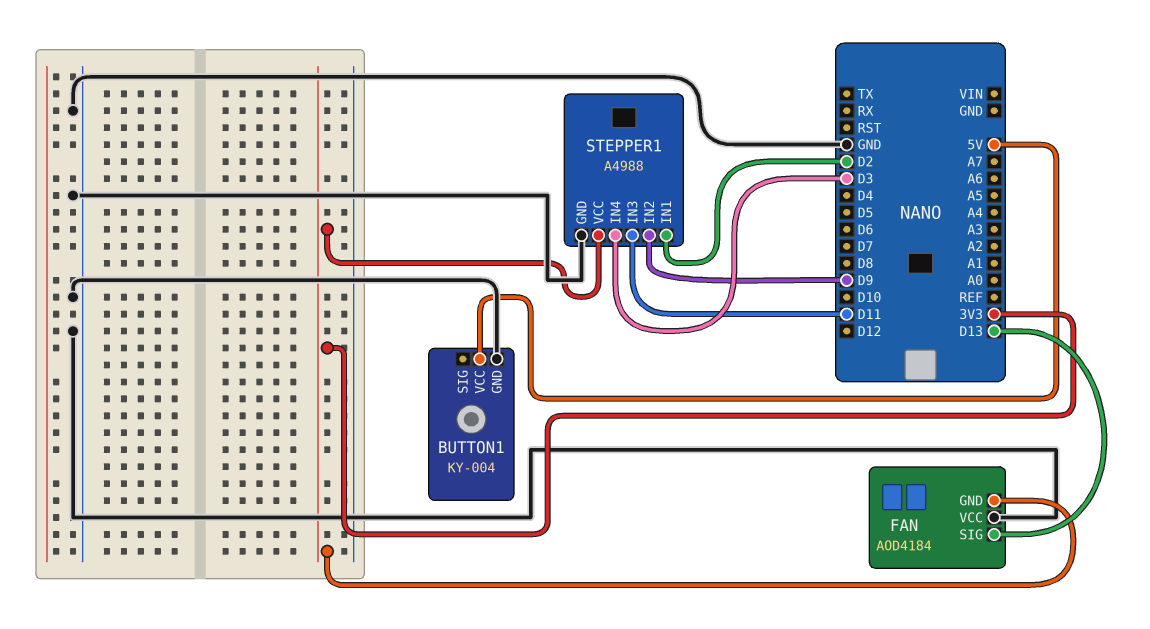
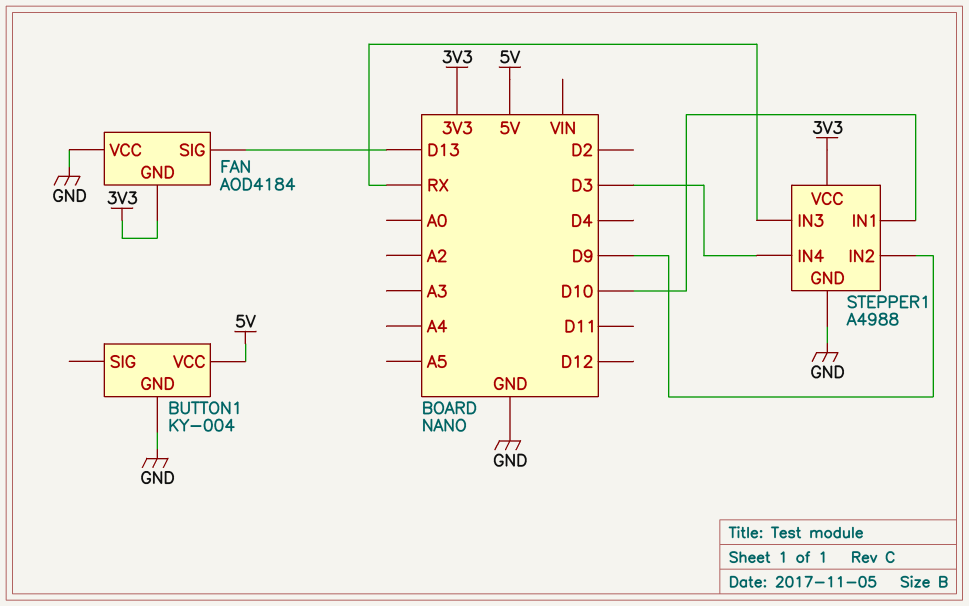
STEPPER1 pin IN1: D2 -> D10
STEPPER1 pin IN3: D11 -> RX

